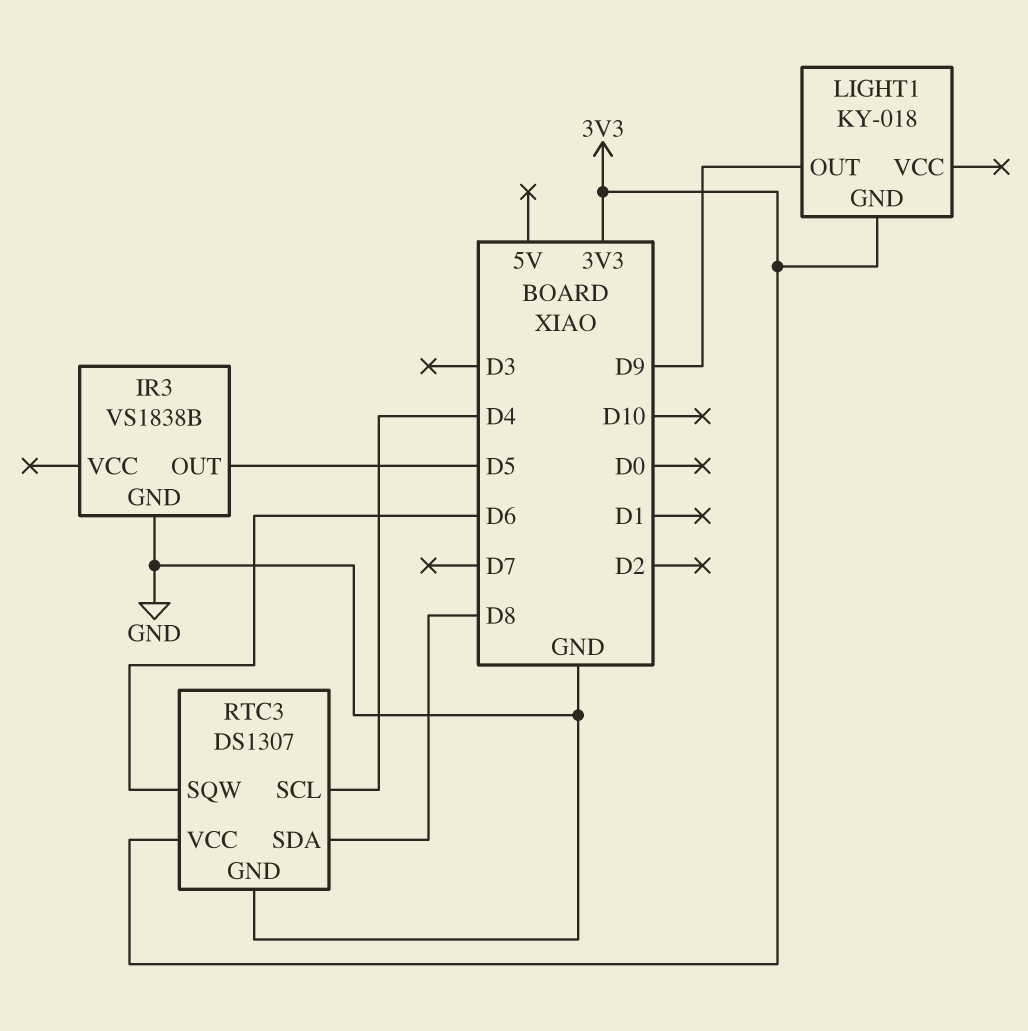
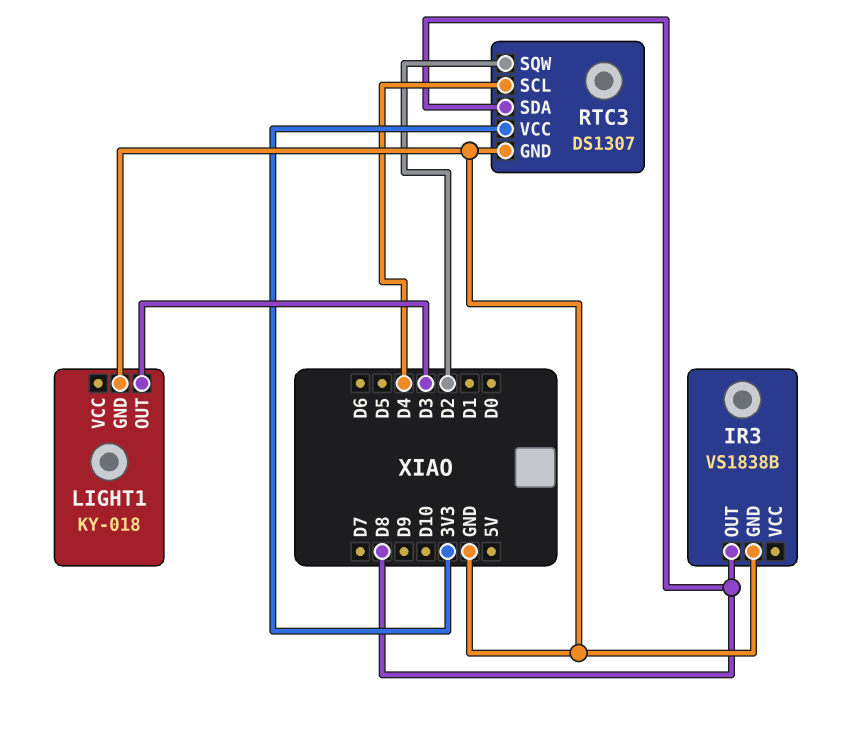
IR3 pin OUT: D5 -> D8
LIGHT1 pin GND: 3V3 -> GND
LIGHT1 pin OUT: D9 -> D3
RTC3 pin SQW: D6 -> D2

